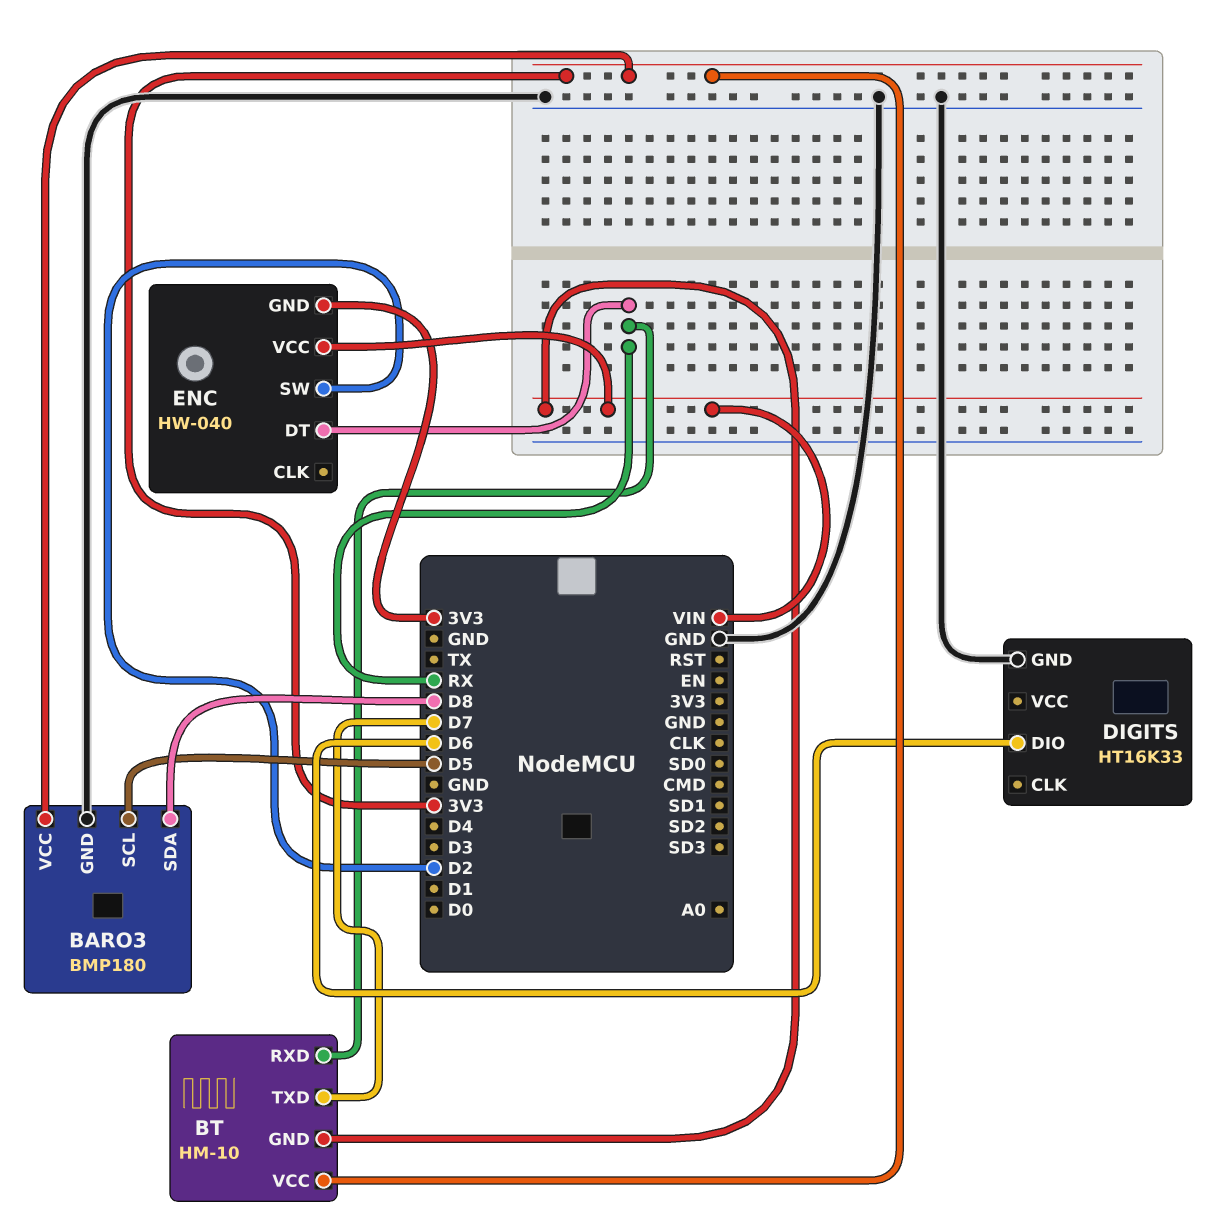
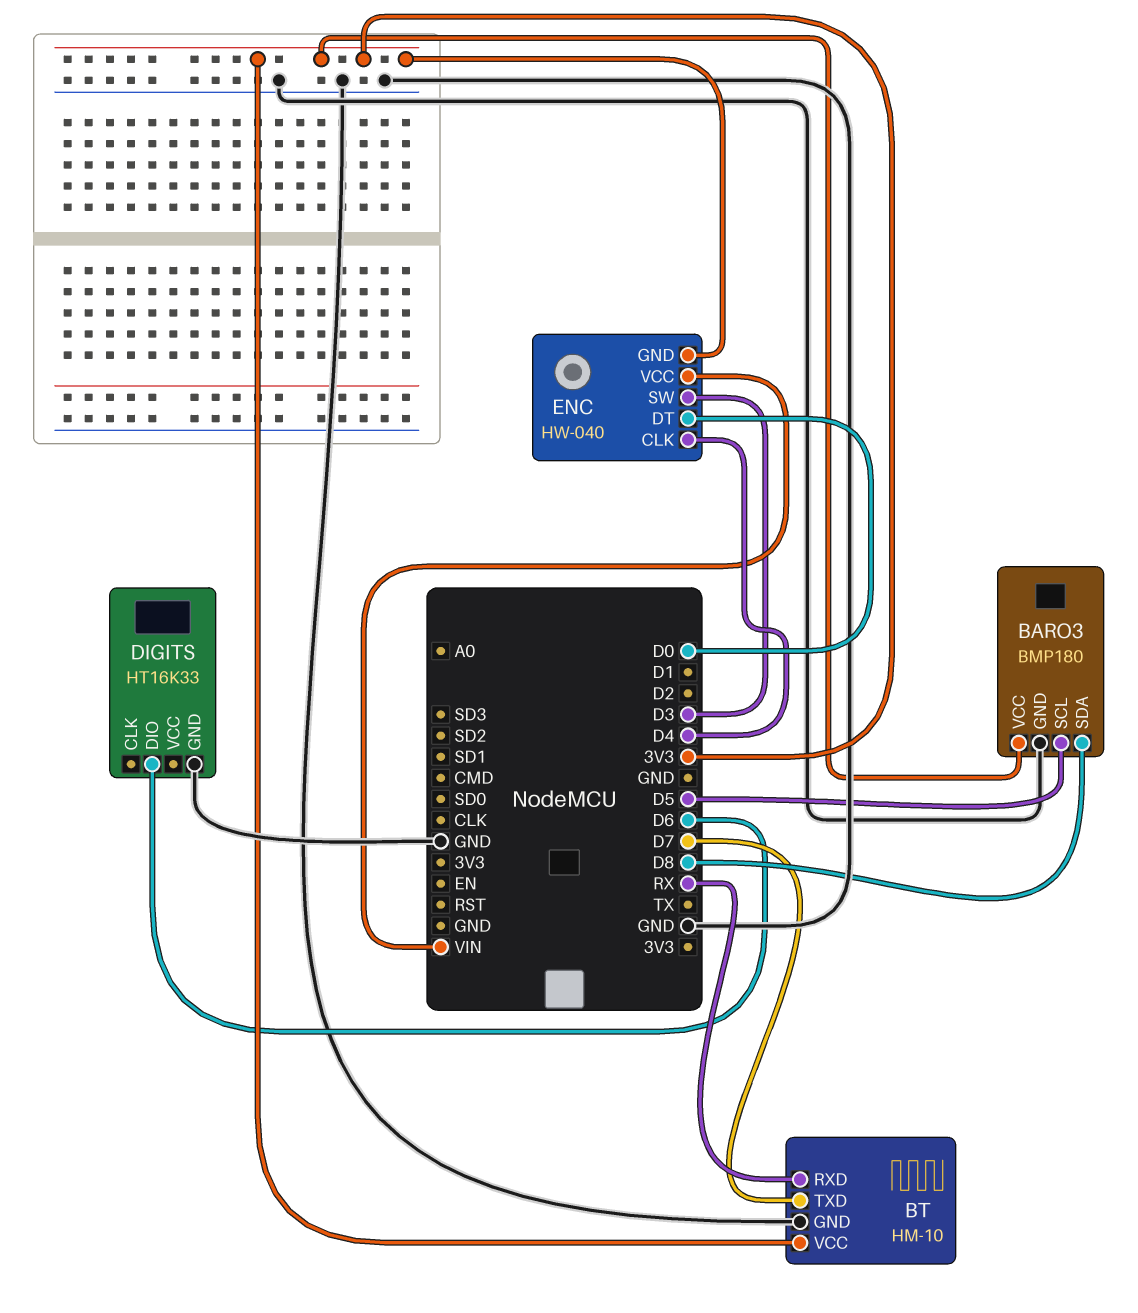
BT pin GND: VIN -> GND
ENC pin CLK: none -> D4
ENC pin DT: RX -> D0
ENC pin SW: D2 -> D3

